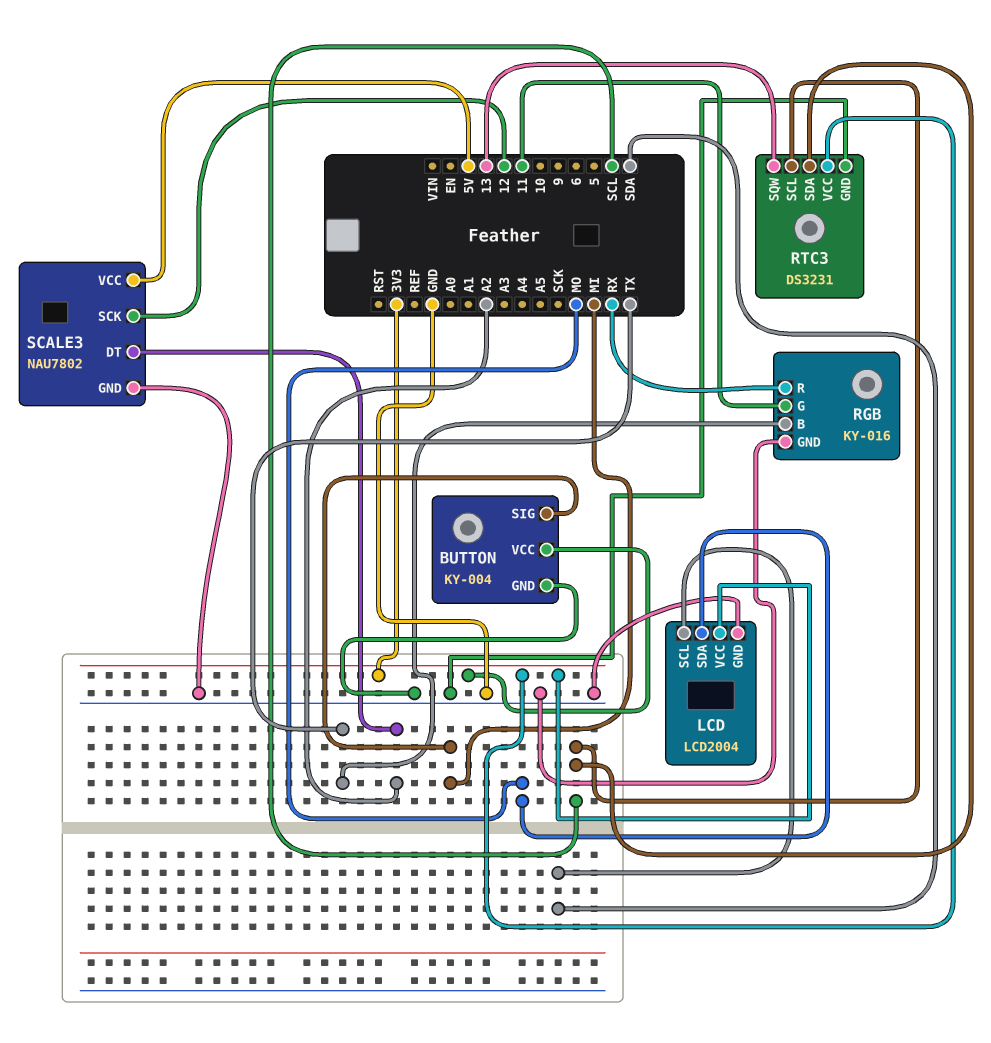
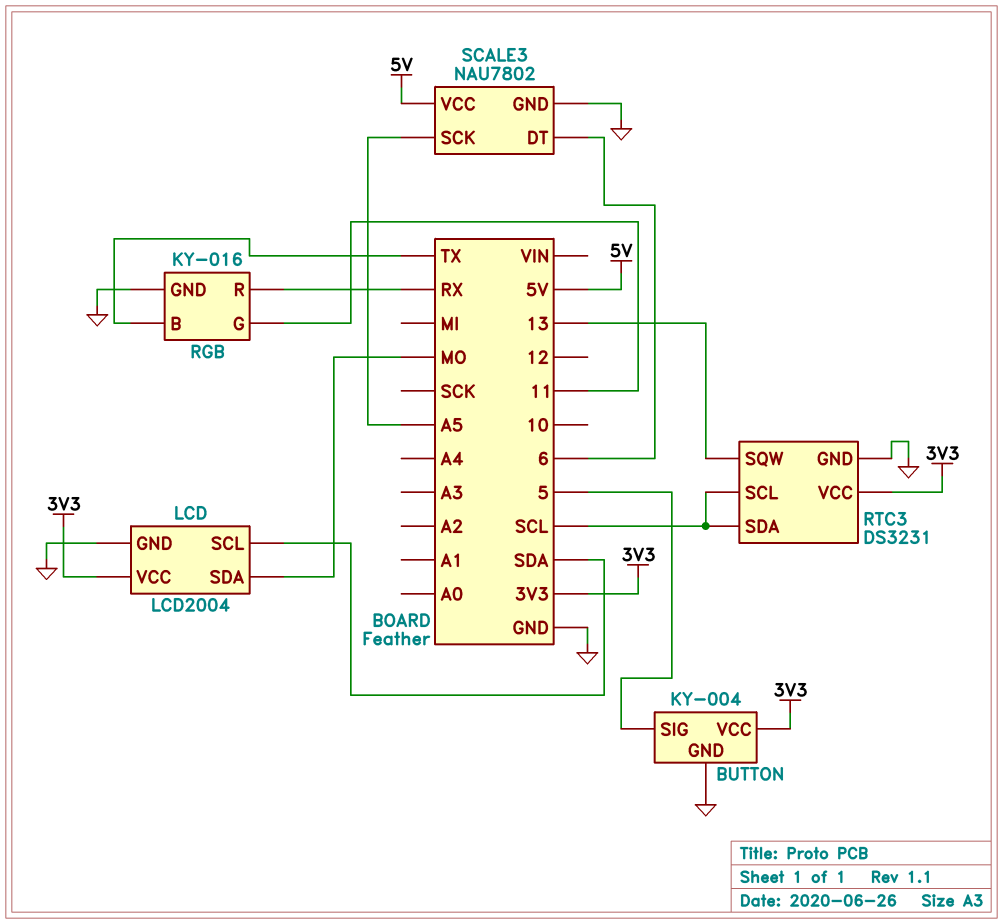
BUTTON pin SIG: MI -> 5
SCALE3 pin DT: A2 -> 6
SCALE3 pin SCK: 12 -> A5

